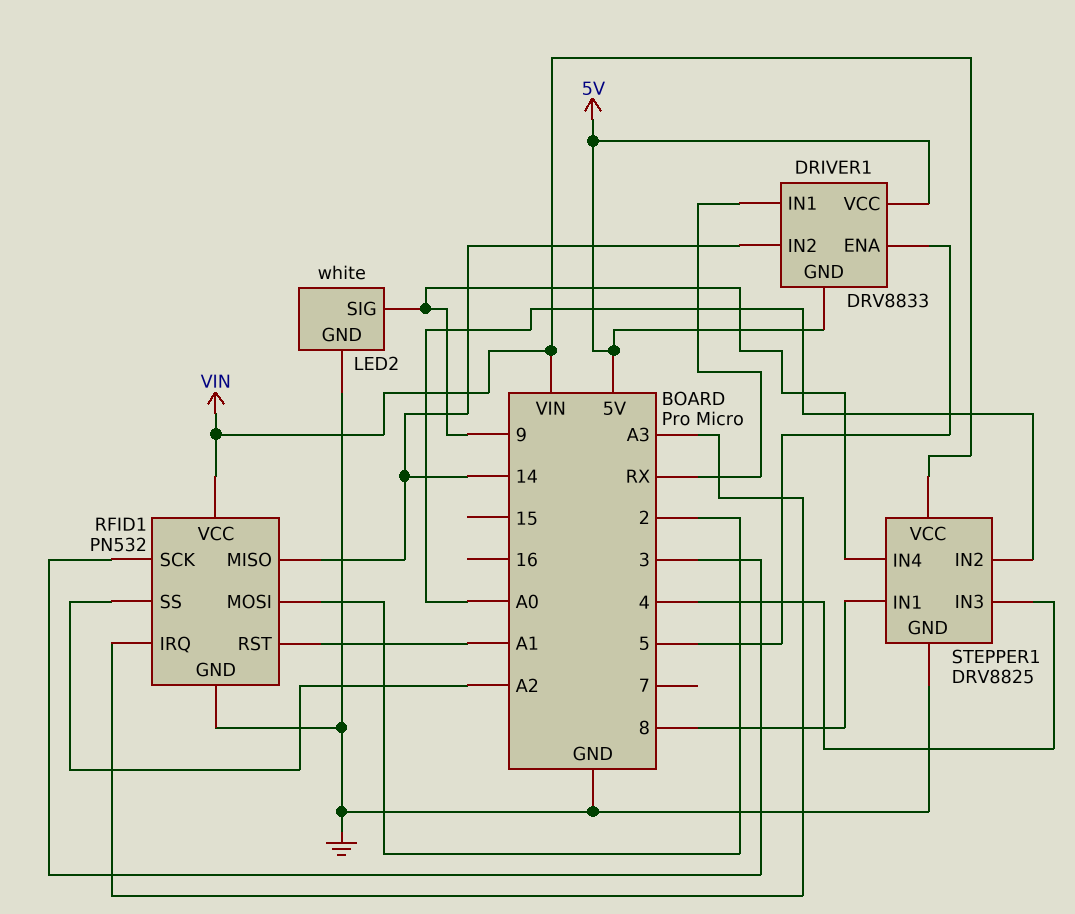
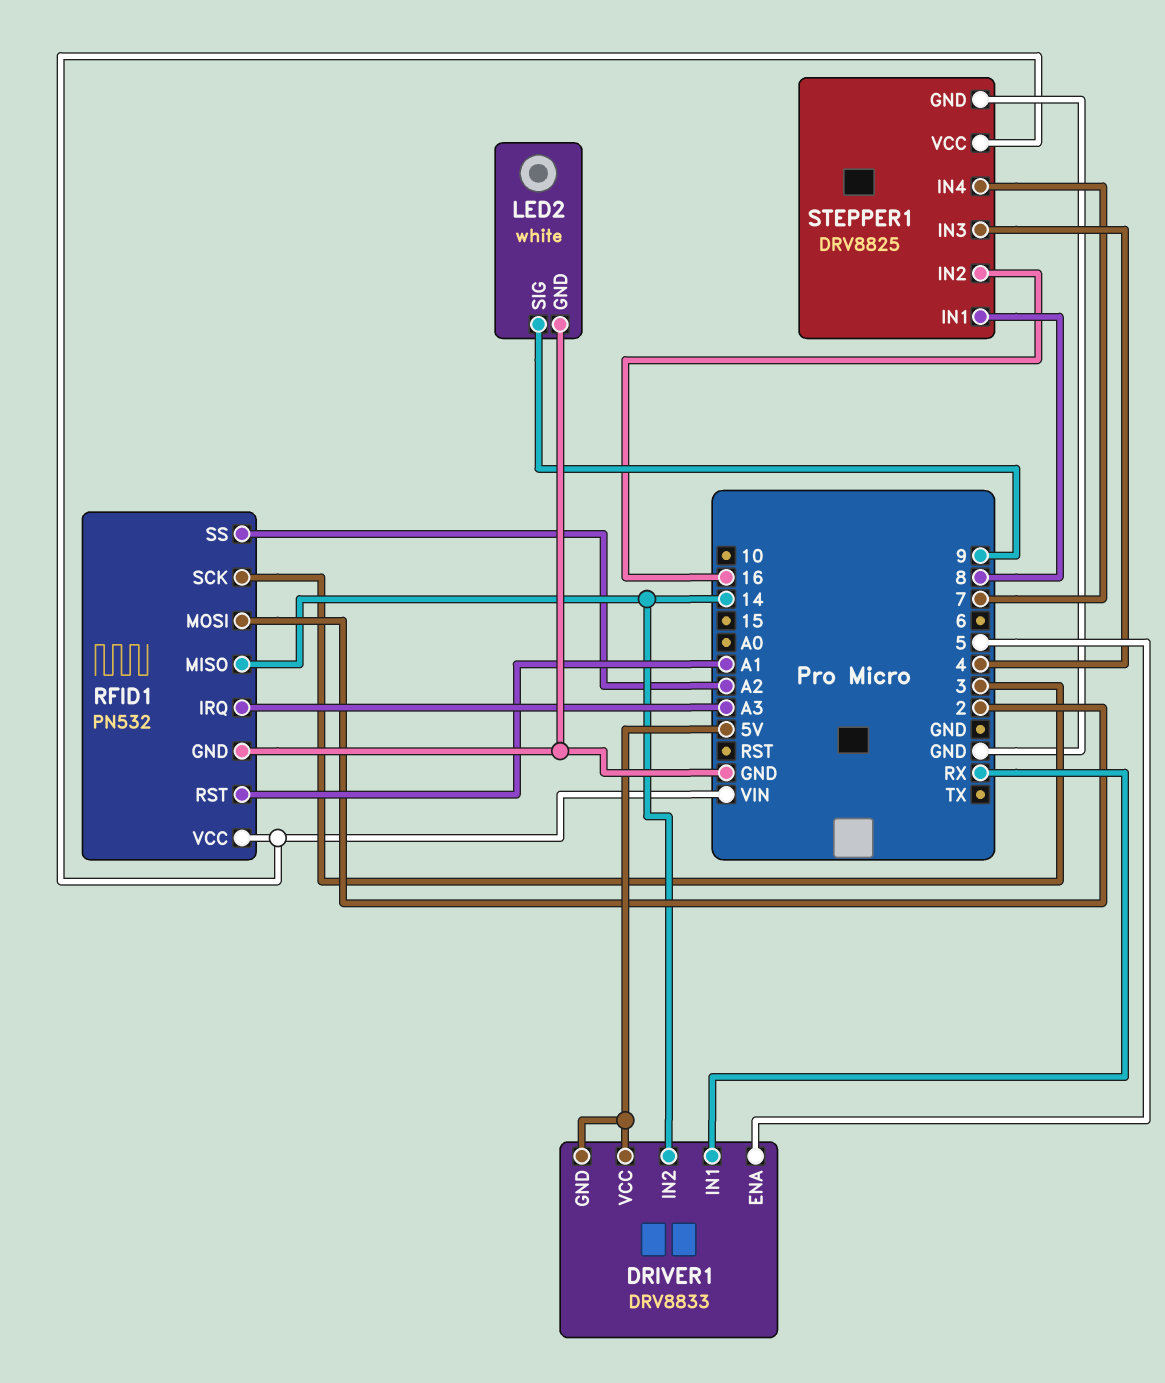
STEPPER1 pin IN2: A0 -> 16
STEPPER1 pin IN4: 9 -> 7

